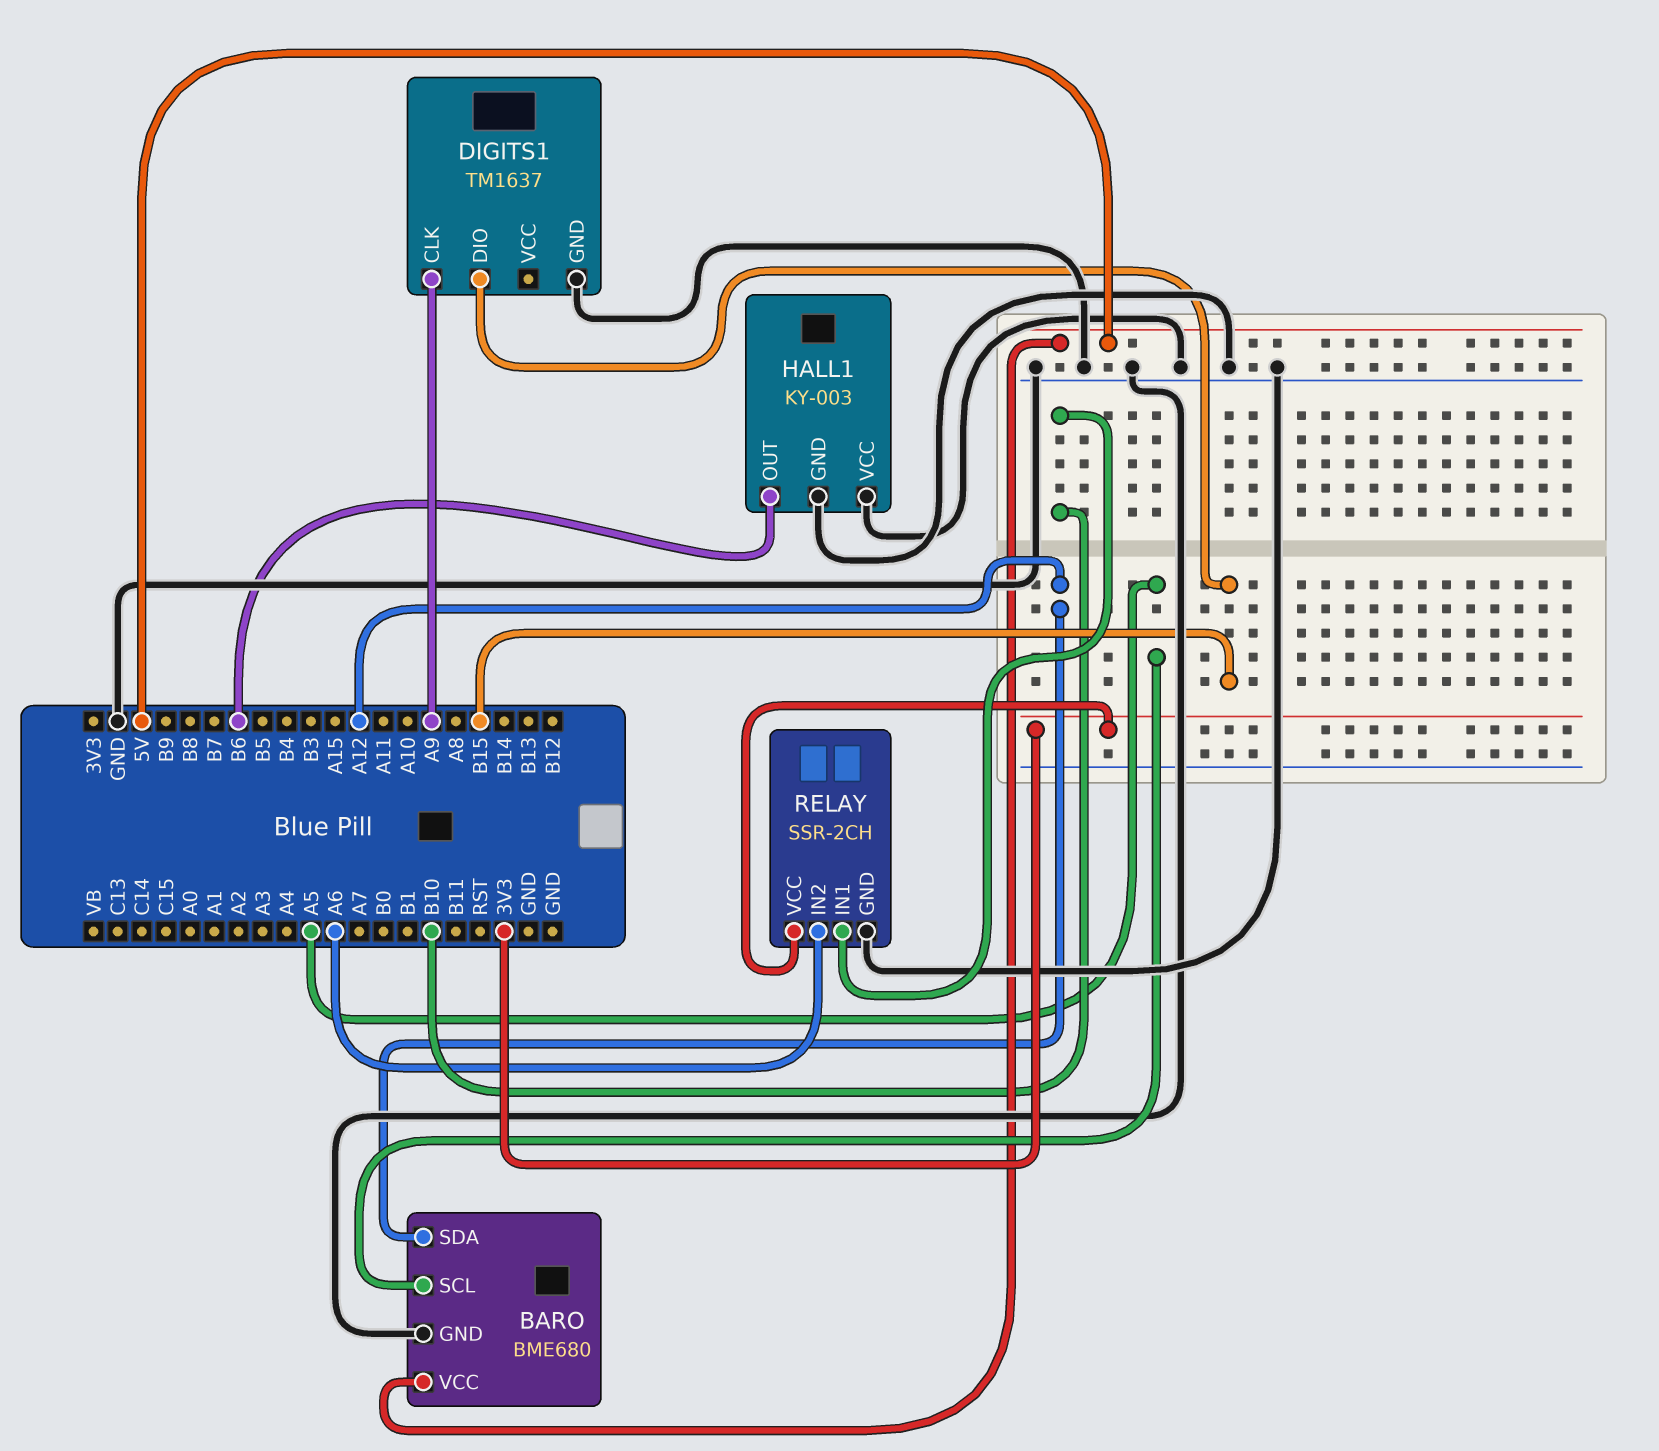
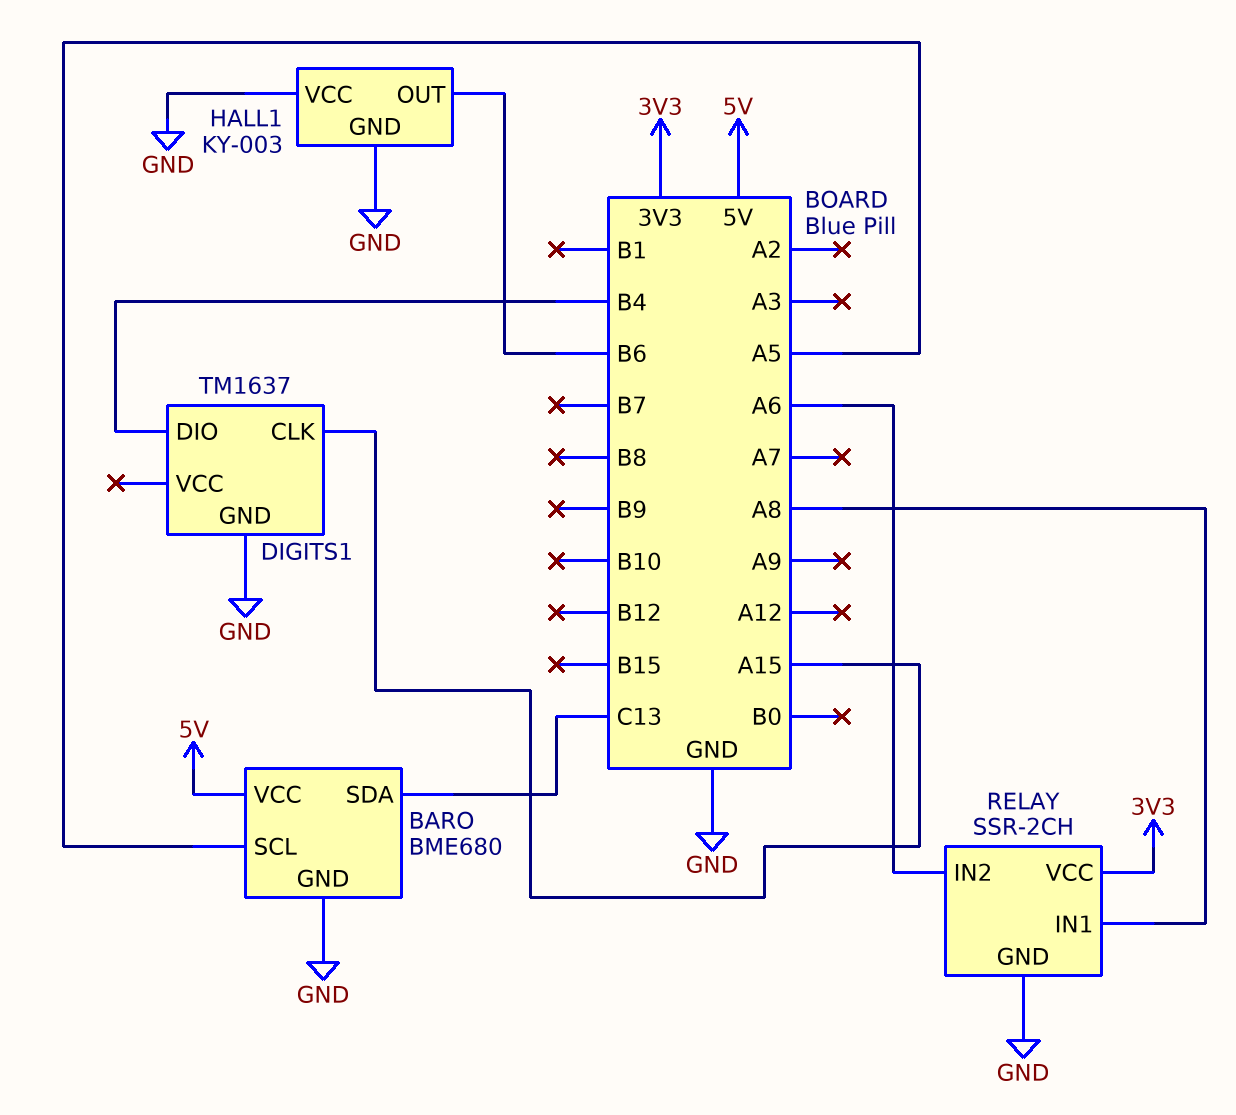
BARO pin SDA: A12 -> C13
DIGITS1 pin CLK: A9 -> A15
DIGITS1 pin DIO: B15 -> B4
RELAY pin IN1: B10 -> A8

